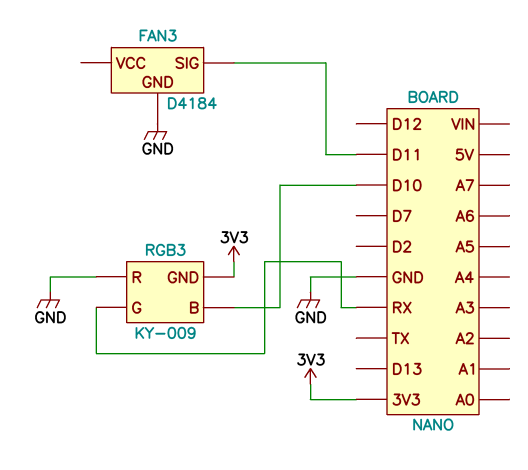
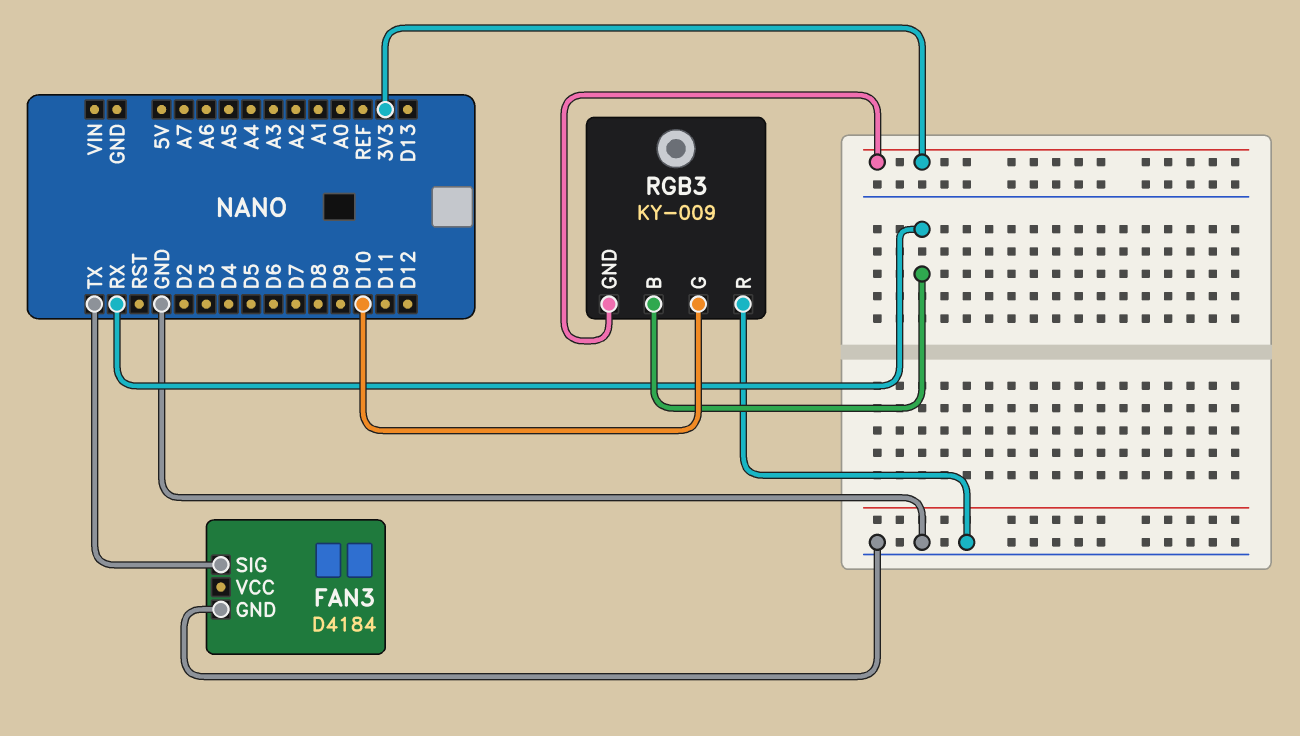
FAN3 pin SIG: D11 -> TX
RGB3 pin B: D10 -> RX
RGB3 pin G: RX -> D10

